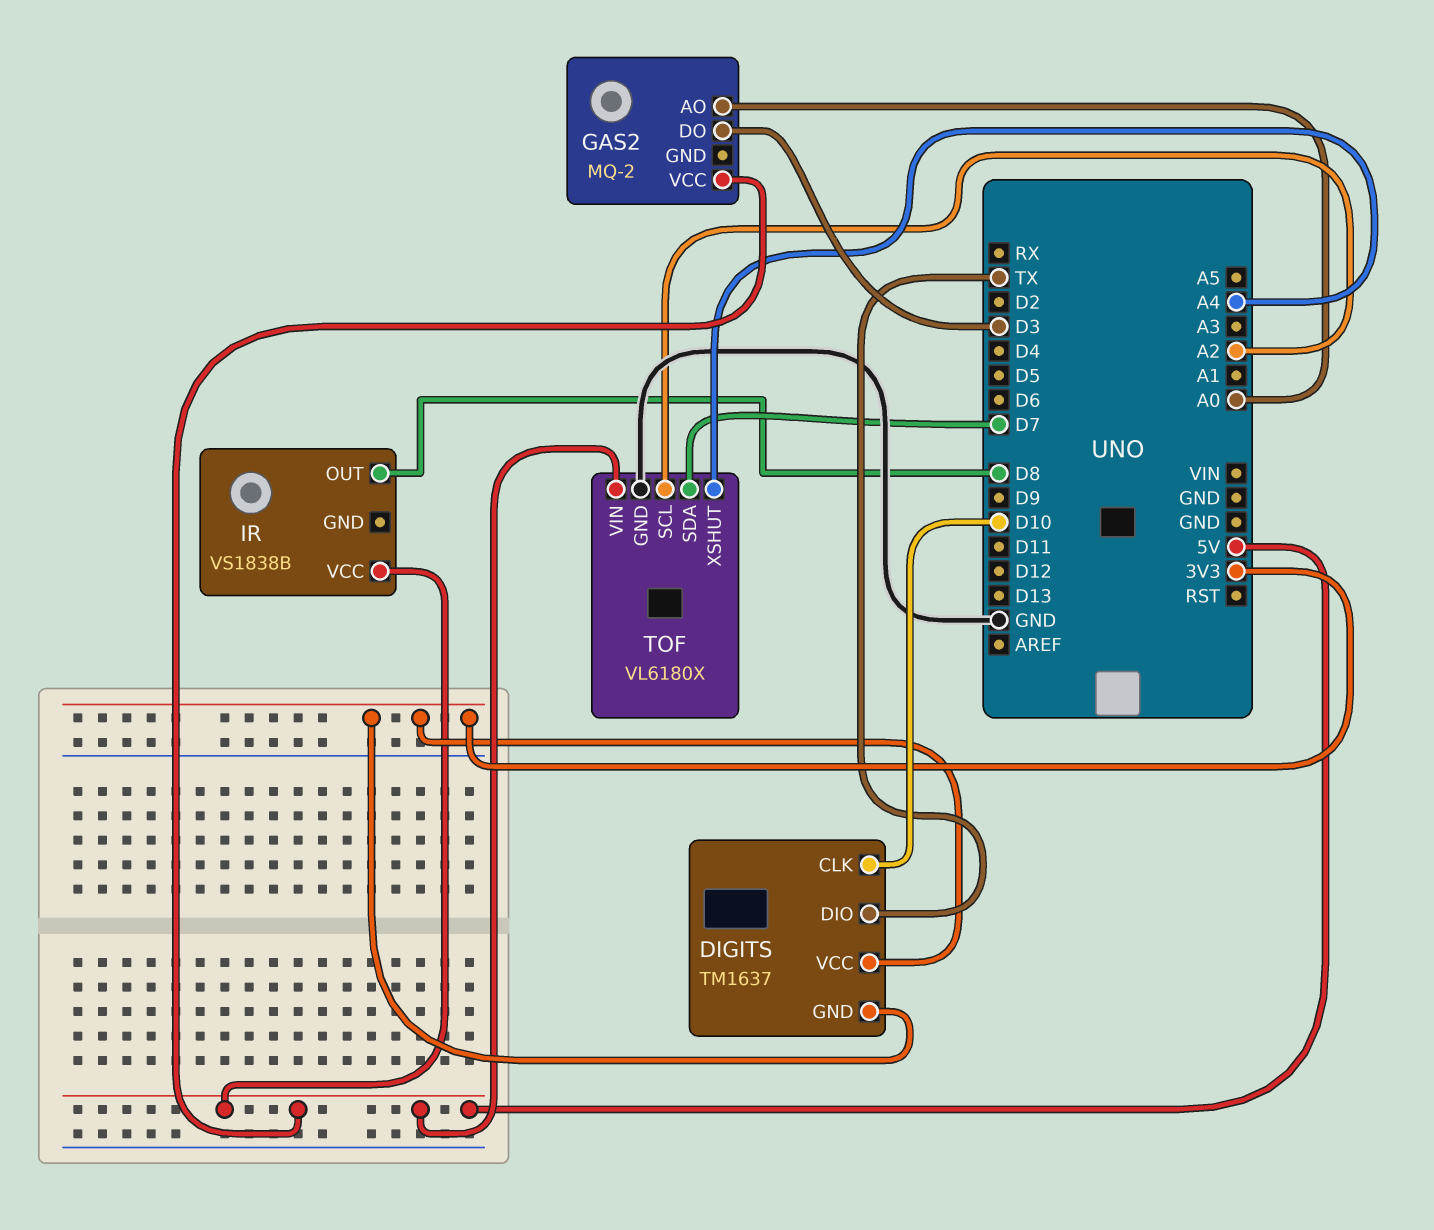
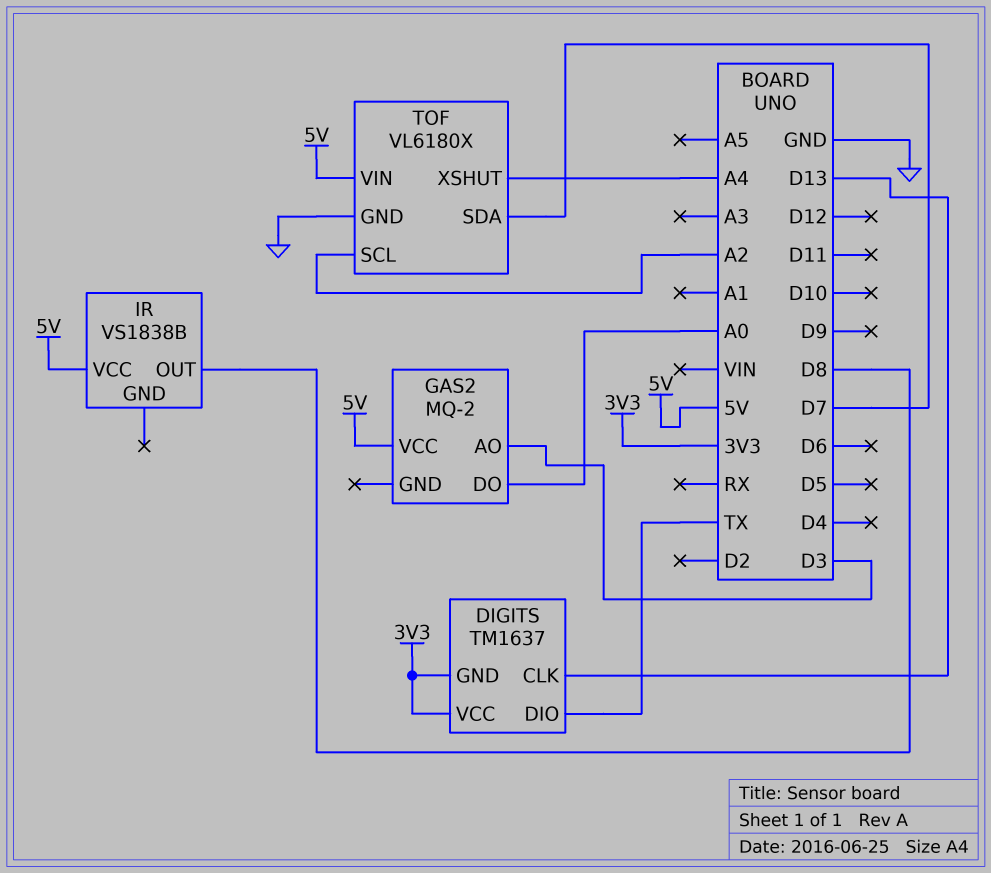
DIGITS pin CLK: D10 -> D13
GAS2 pin AO: A0 -> D3
GAS2 pin DO: D3 -> A0

